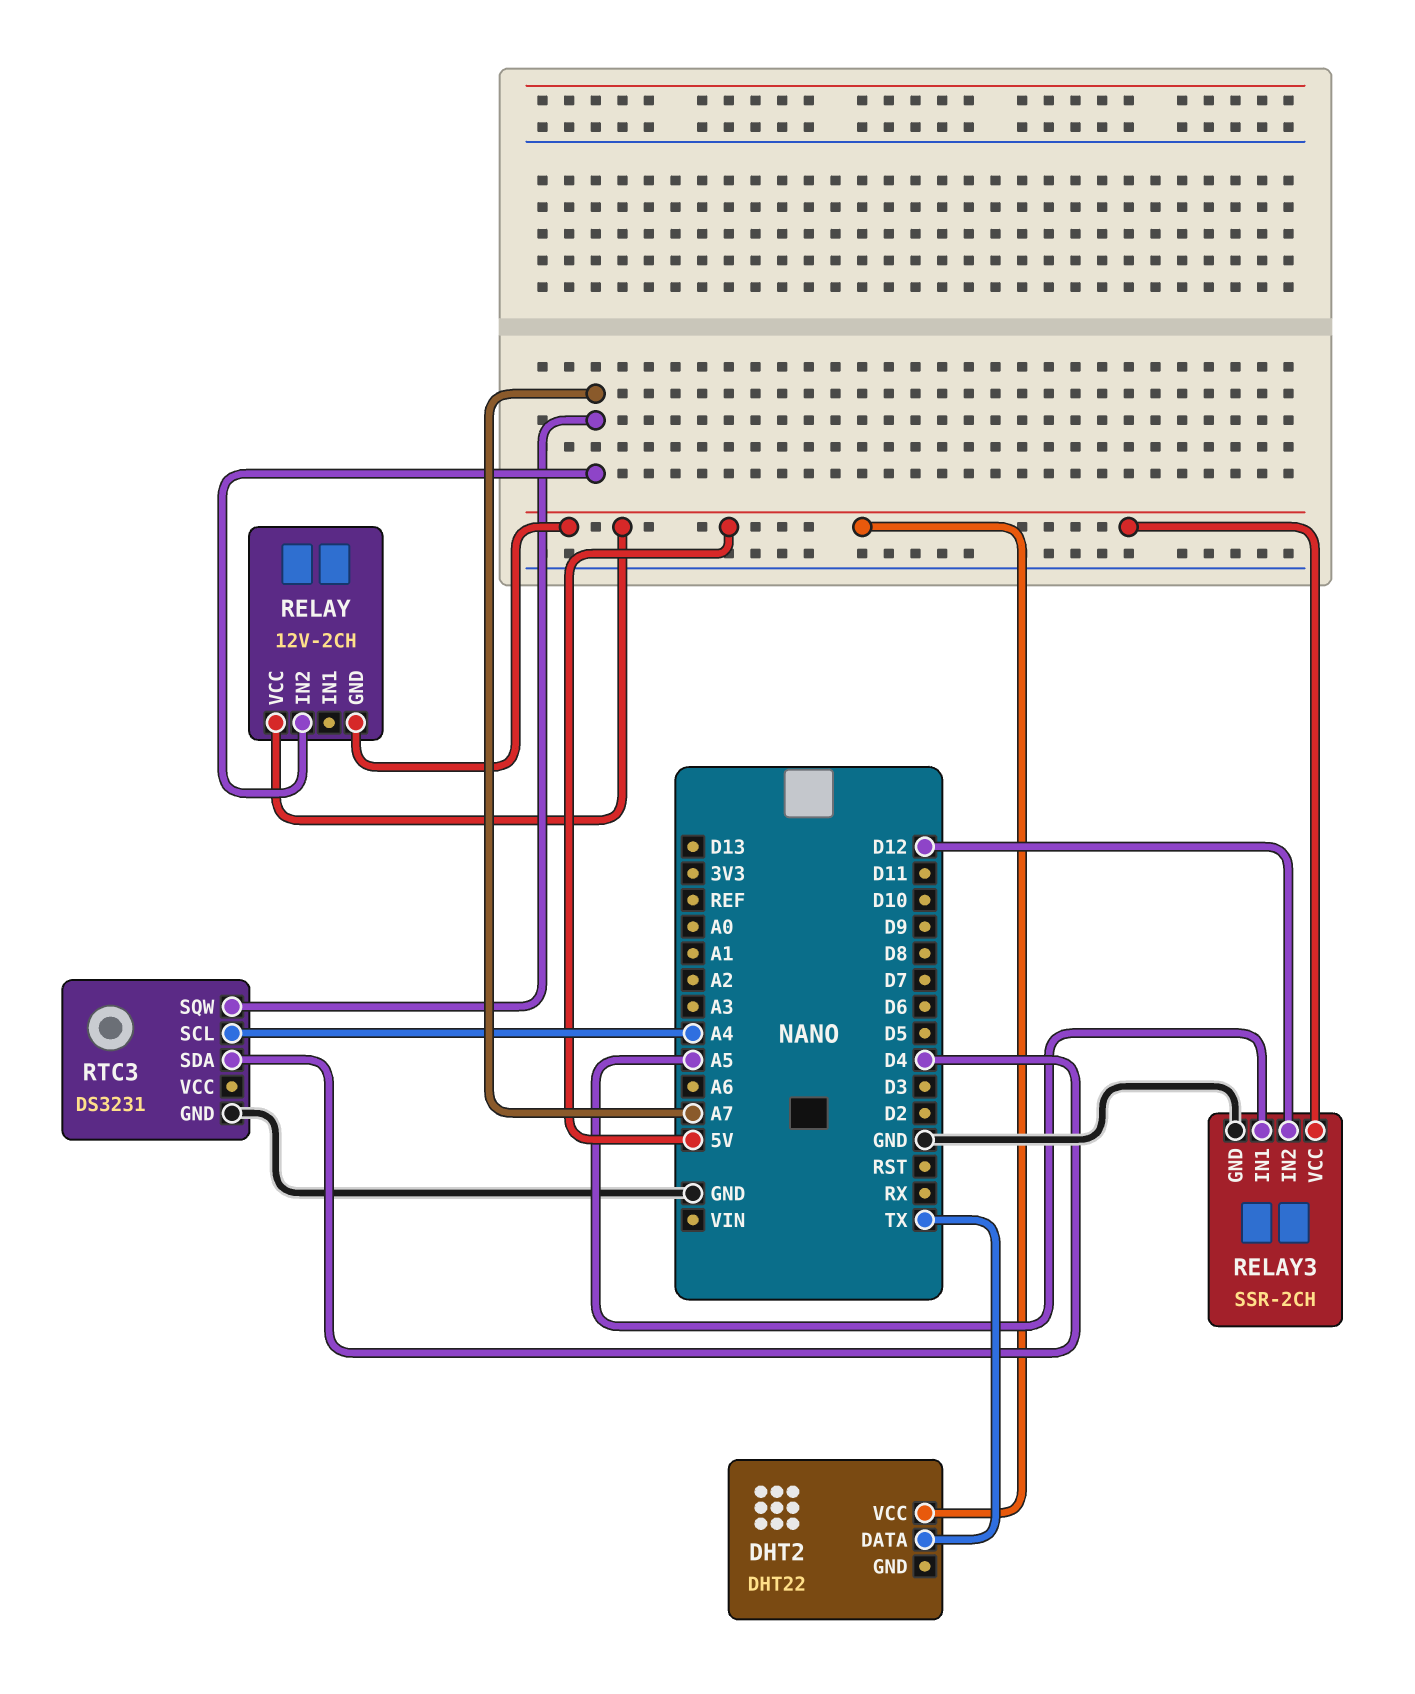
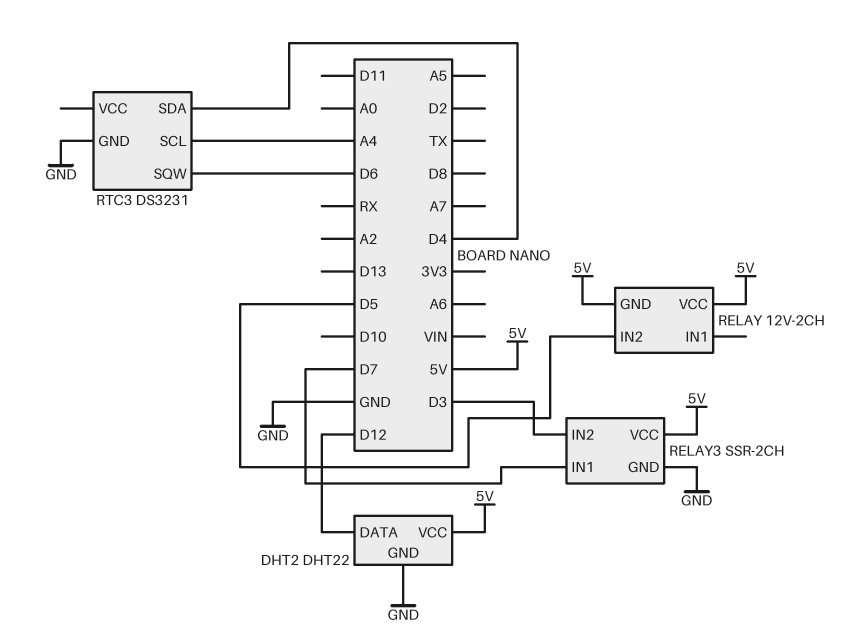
DHT2 pin DATA: TX -> D12
DHT2 pin GND: none -> GND
RELAY pin IN2: A7 -> D5
RELAY3 pin IN1: A5 -> D7
RELAY3 pin IN2: D12 -> D3
RTC3 pin SQW: A7 -> D6

